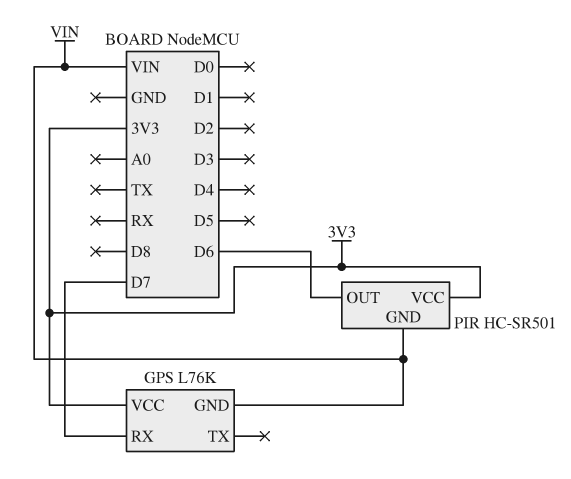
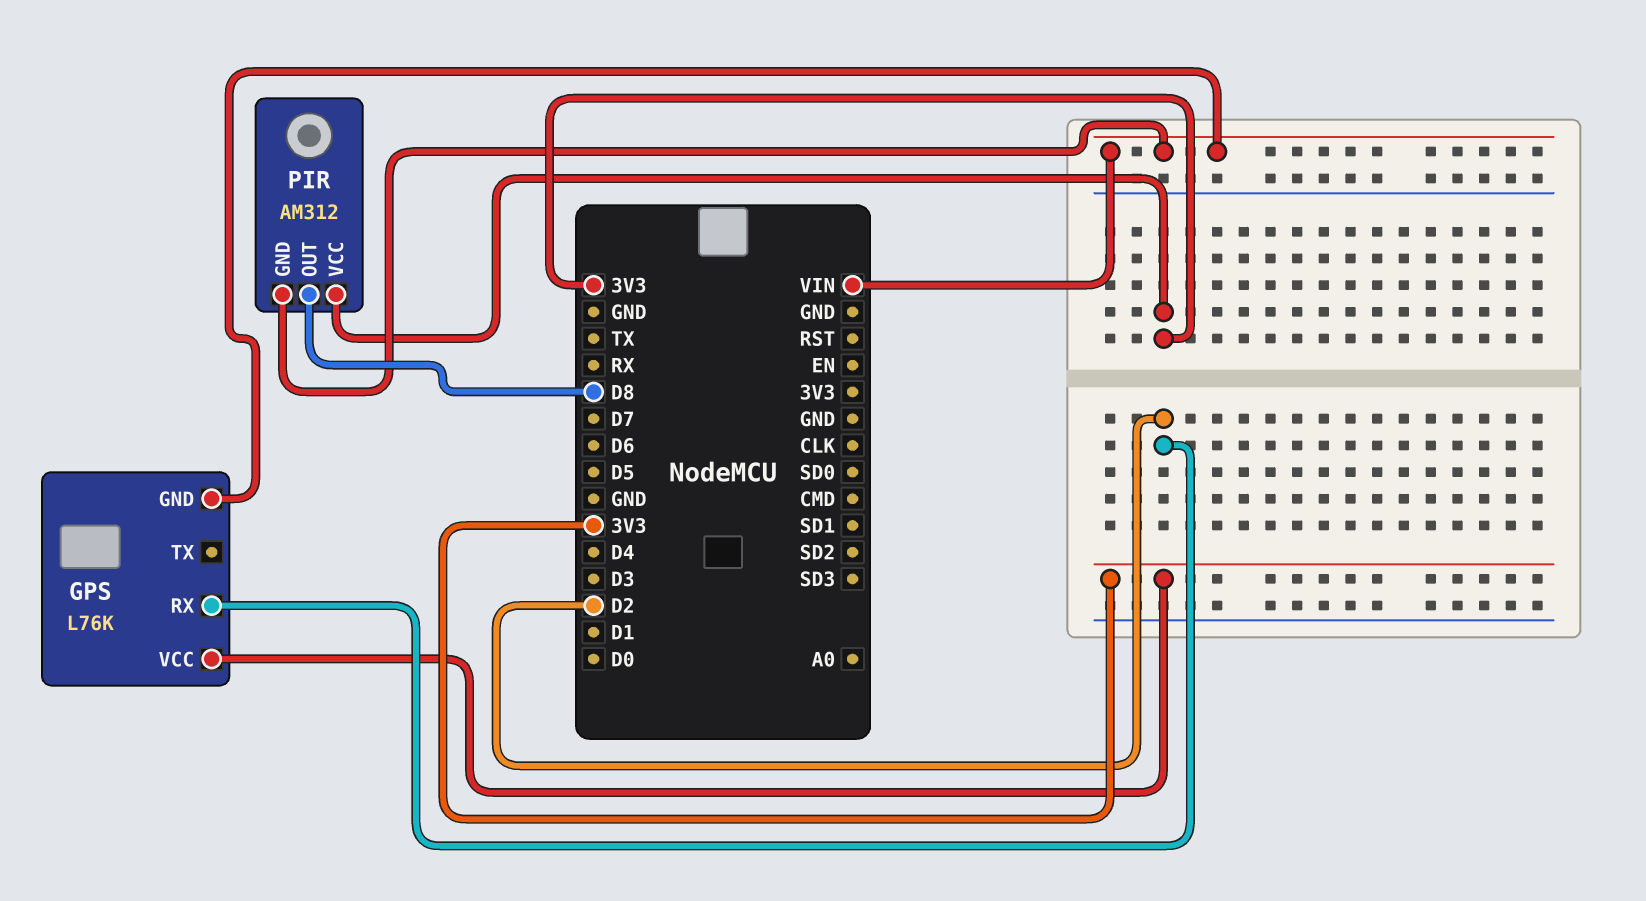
GPS pin RX: D7 -> D2
PIR: HC-SR501 -> AM312
PIR pin OUT: D6 -> D8

